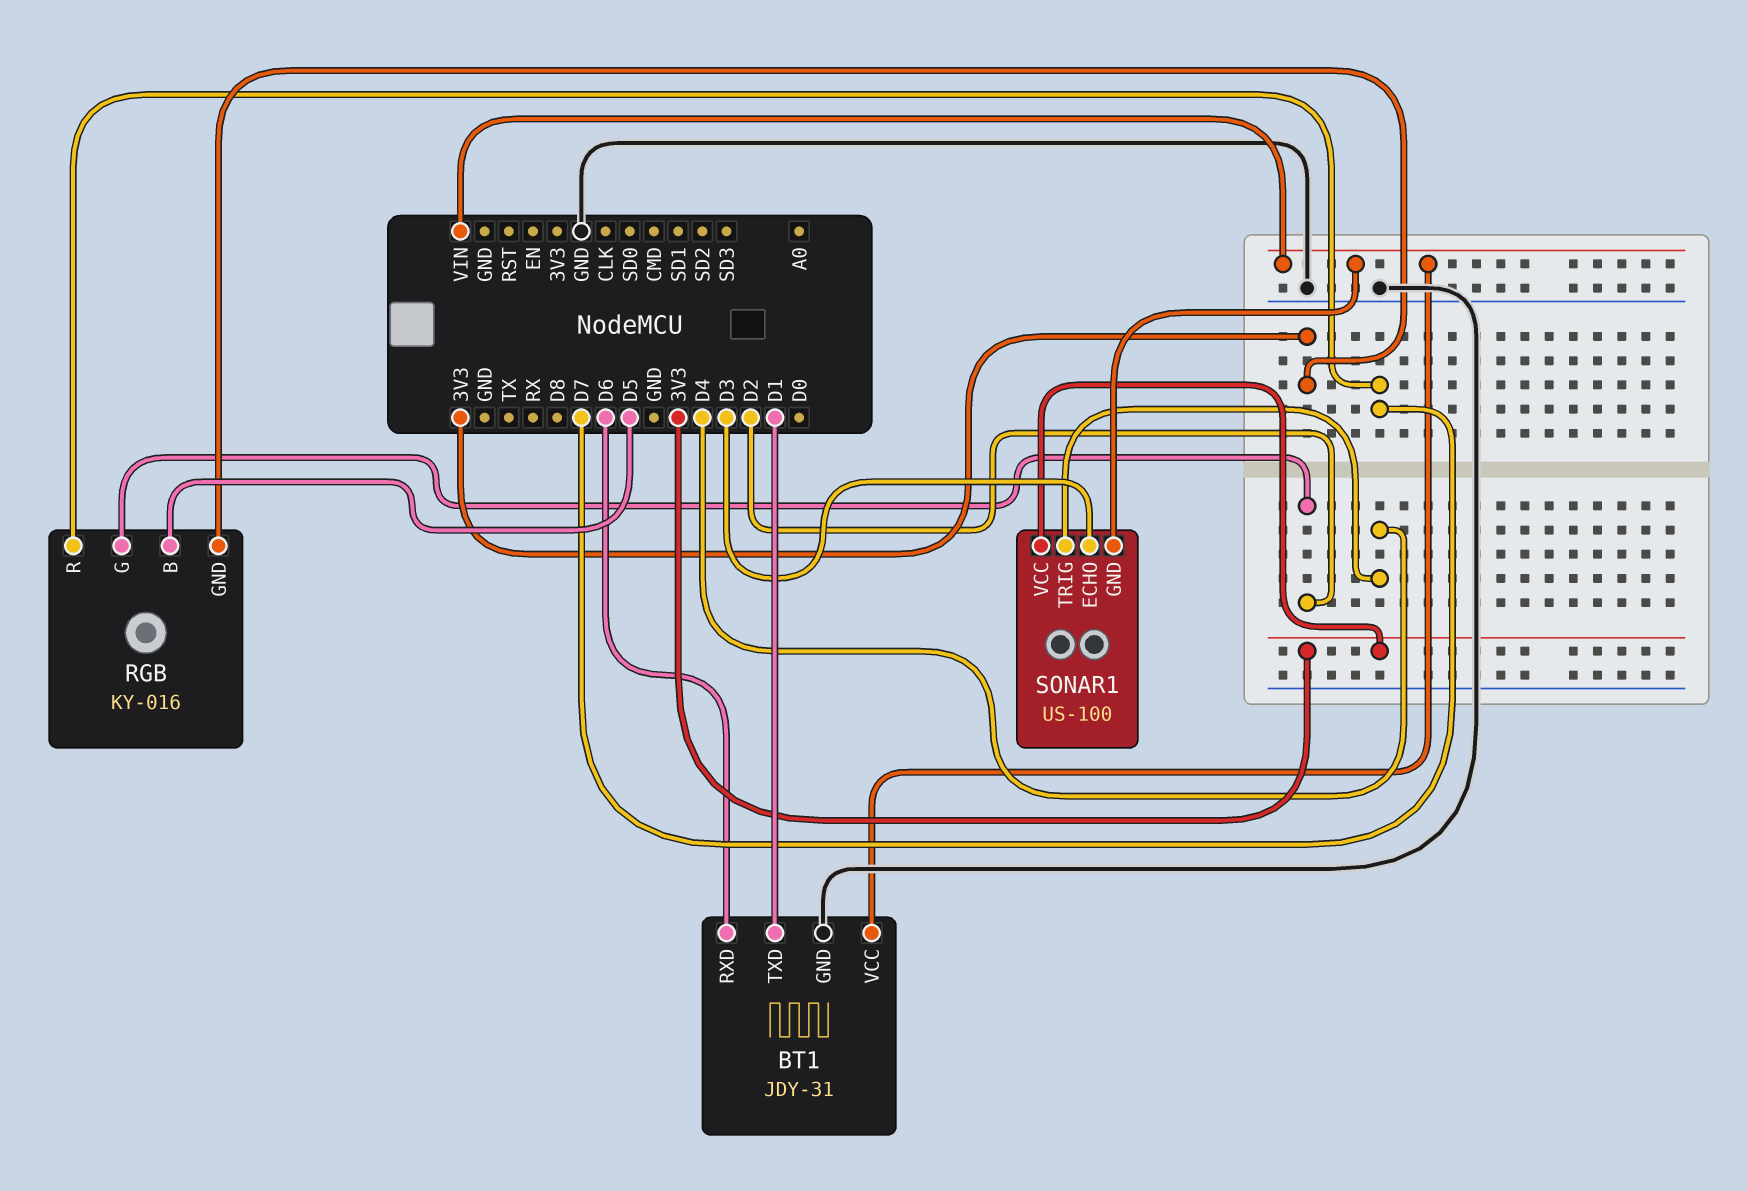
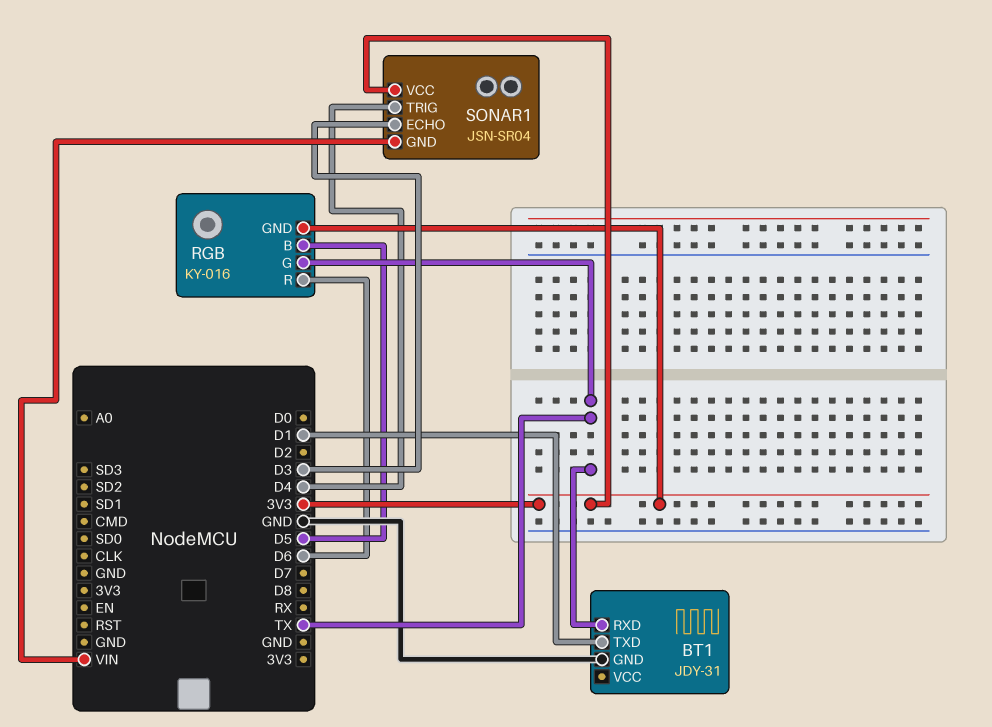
BT1 pin RXD: D6 -> TX
BT1 pin VCC: VIN -> none
RGB pin G: D2 -> TX
RGB pin R: D7 -> D6
SONAR1: US-100 -> JSN-SR04

